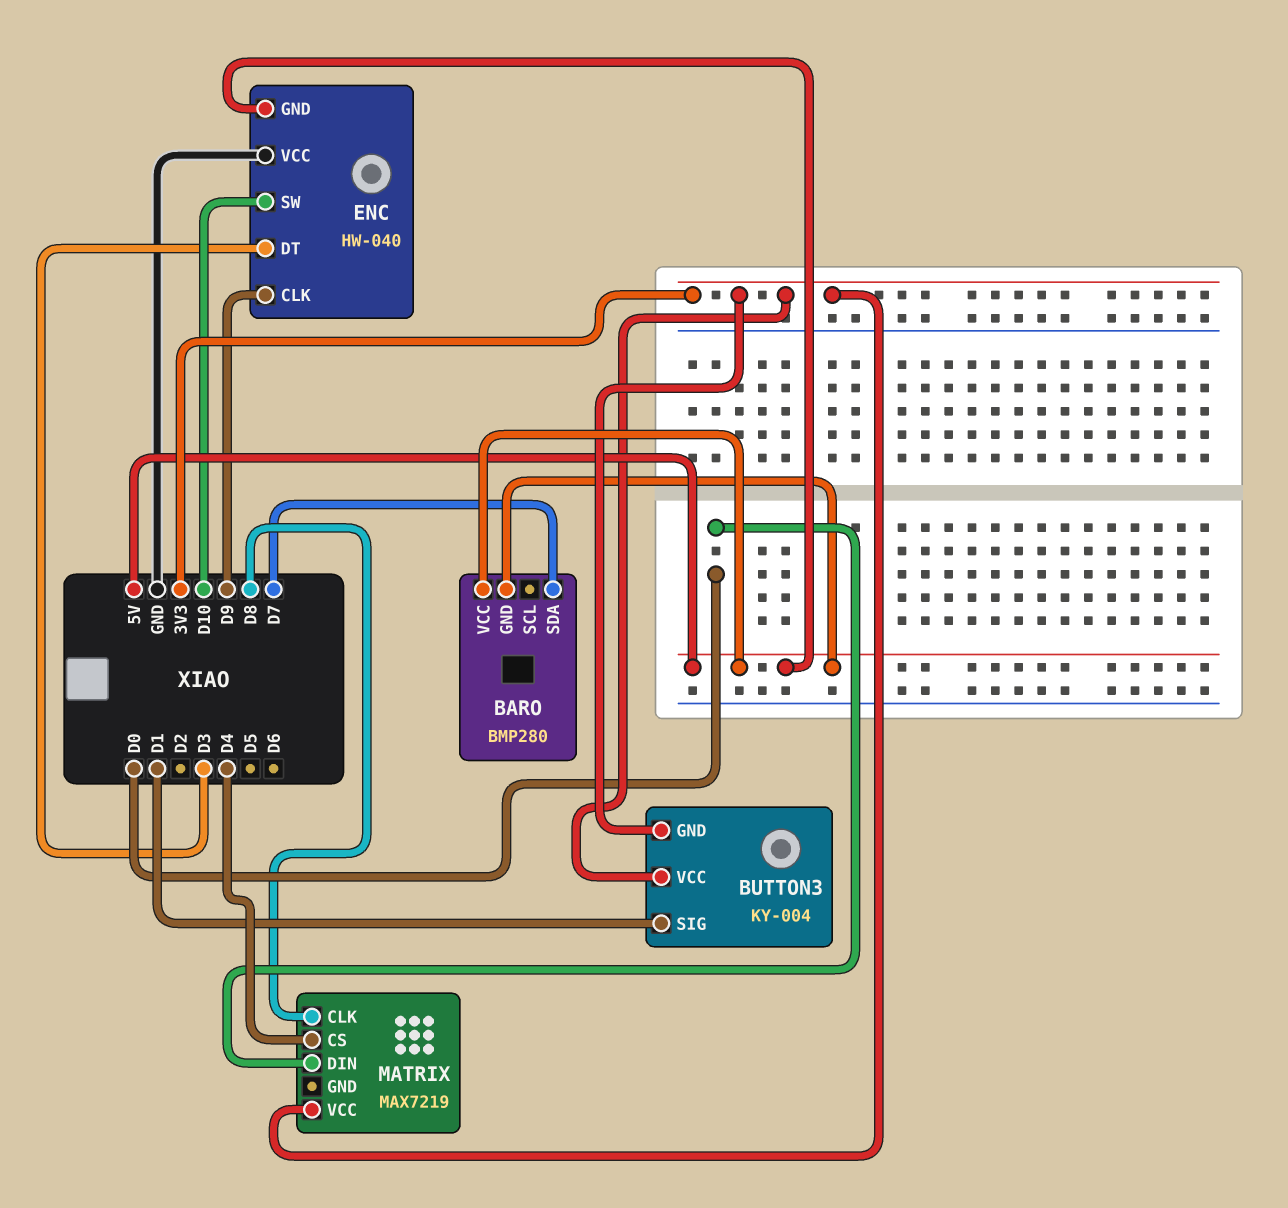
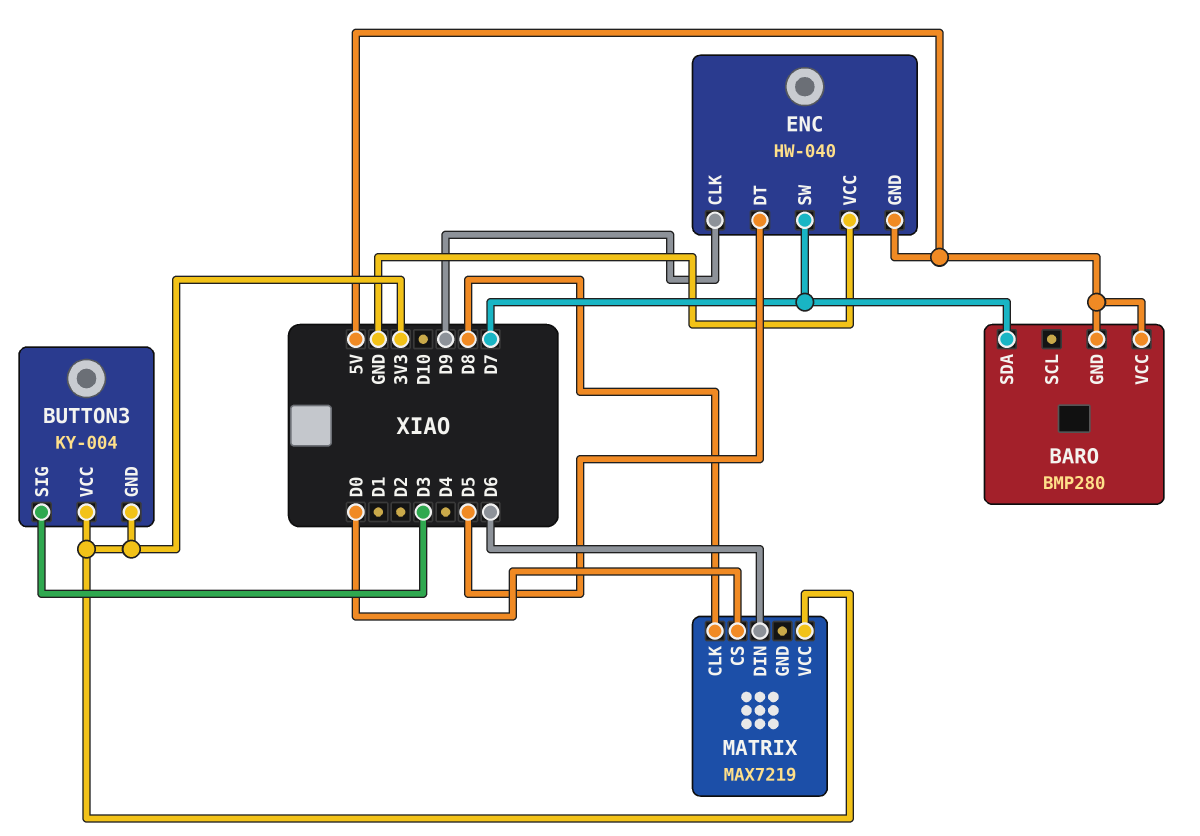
BUTTON3 pin SIG: D1 -> D3
ENC pin DT: D3 -> D5
ENC pin SW: D10 -> D7
MATRIX pin CS: D4 -> D0
MATRIX pin DIN: D0 -> D6

